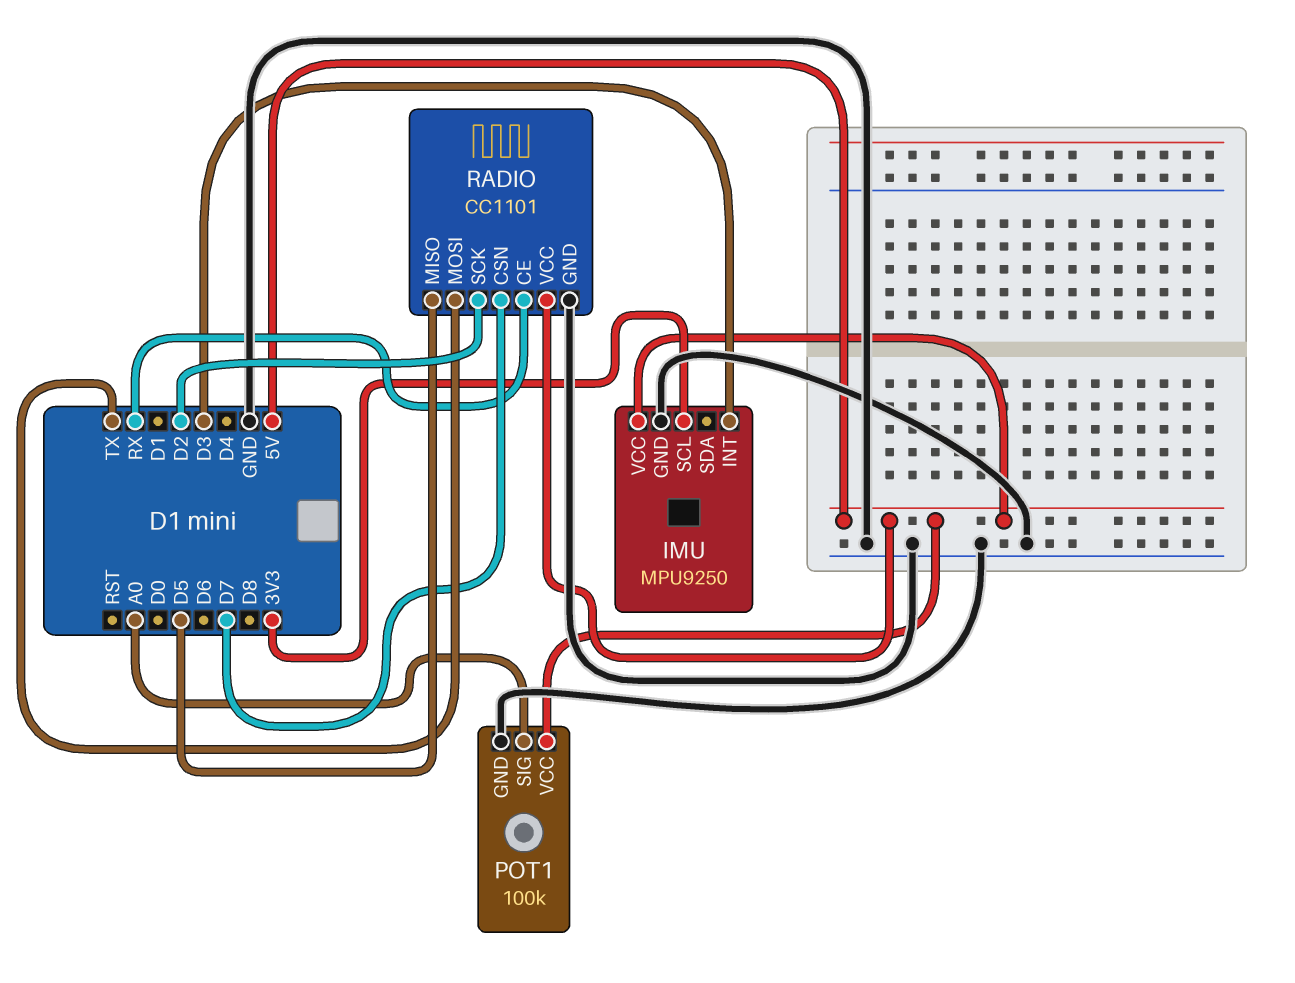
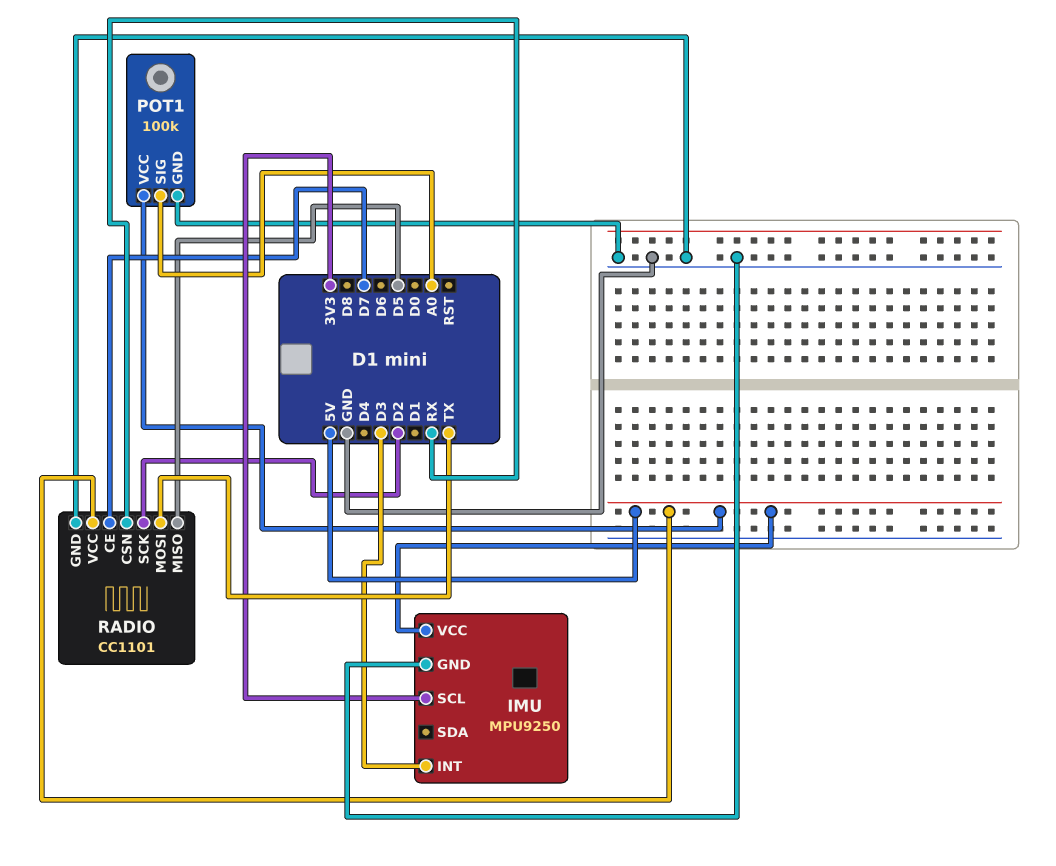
RADIO pin CE: RX -> D7
RADIO pin CSN: D7 -> RX

